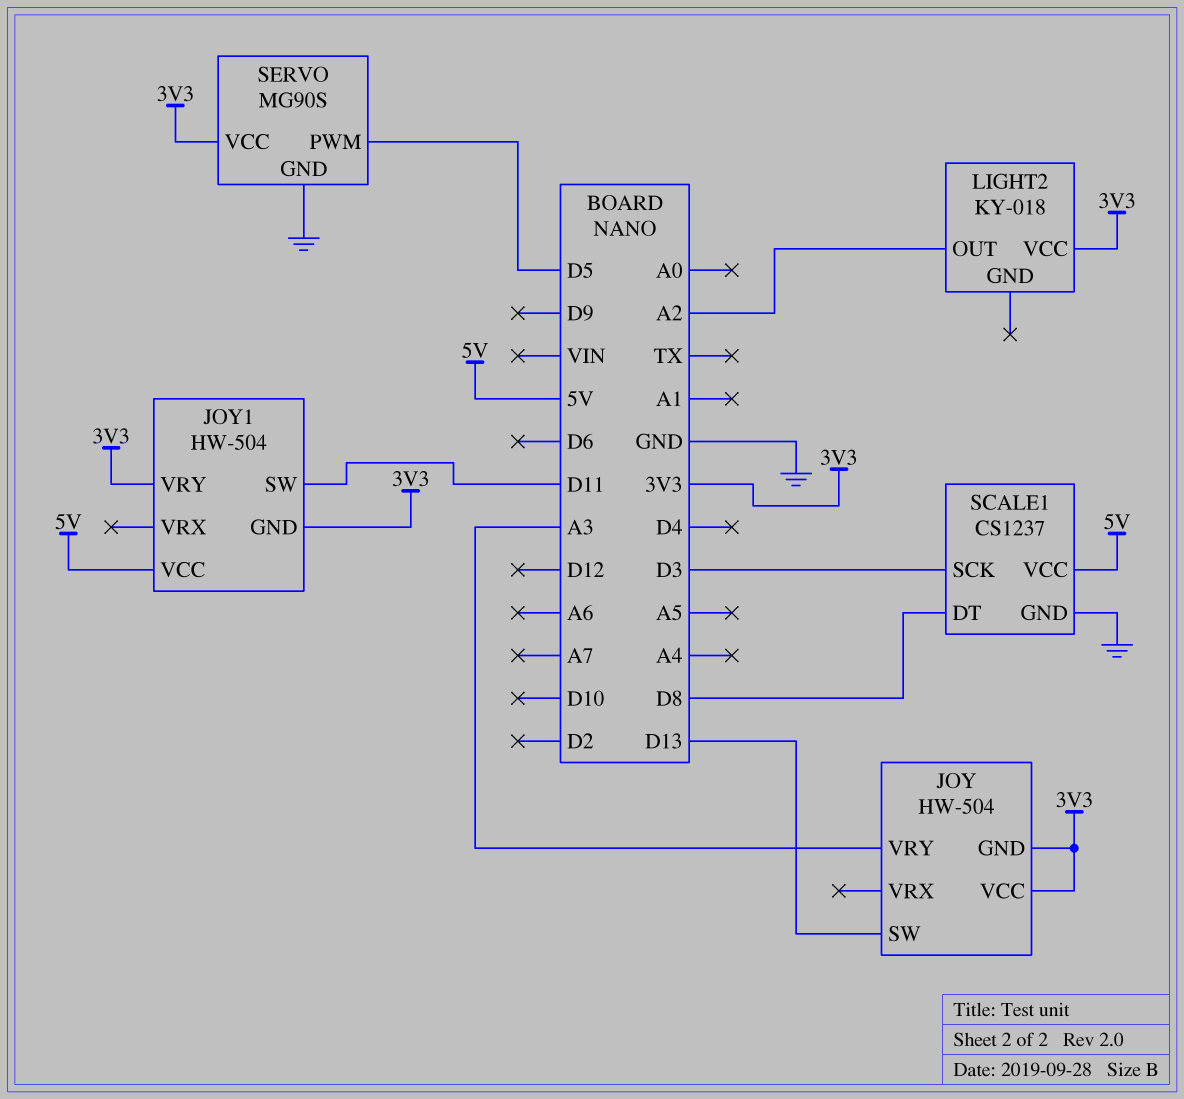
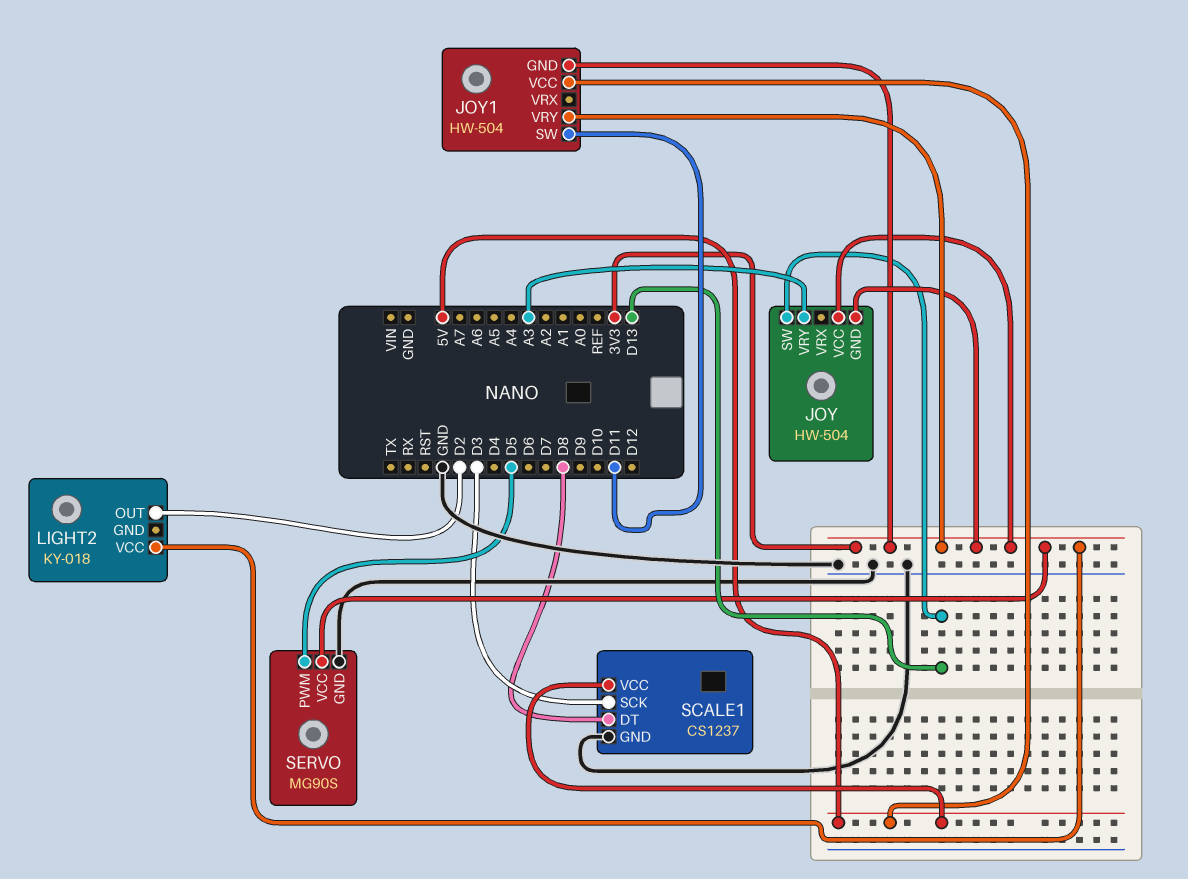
LIGHT2 pin OUT: A2 -> D2

